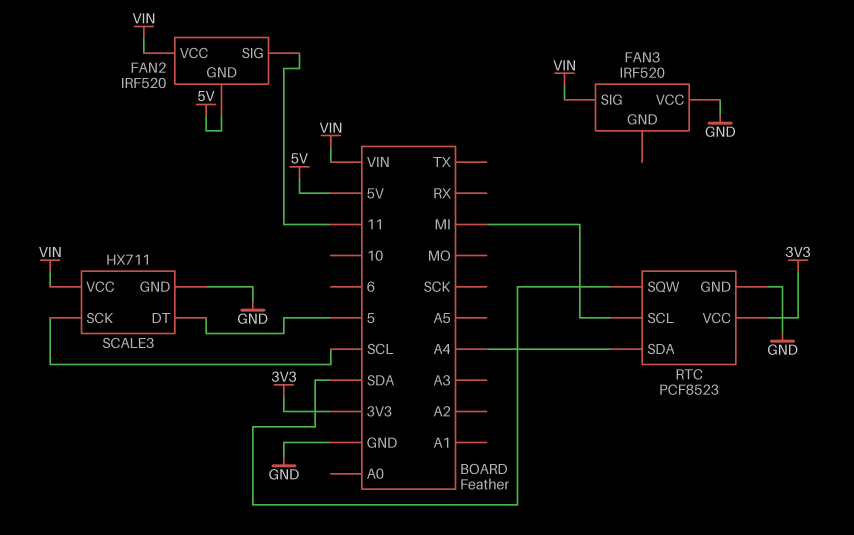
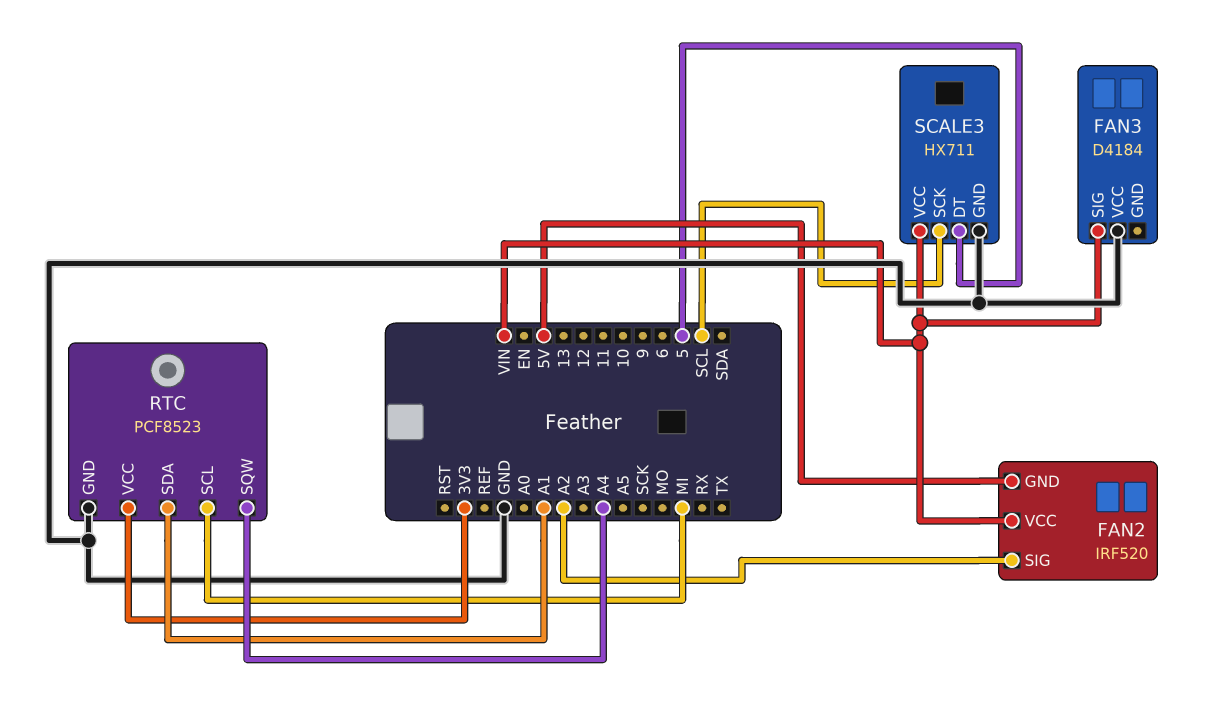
FAN2 pin SIG: 11 -> A2
FAN3: IRF520 -> D4184
RTC pin SDA: A4 -> A1
RTC pin SQW: SDA -> A4

